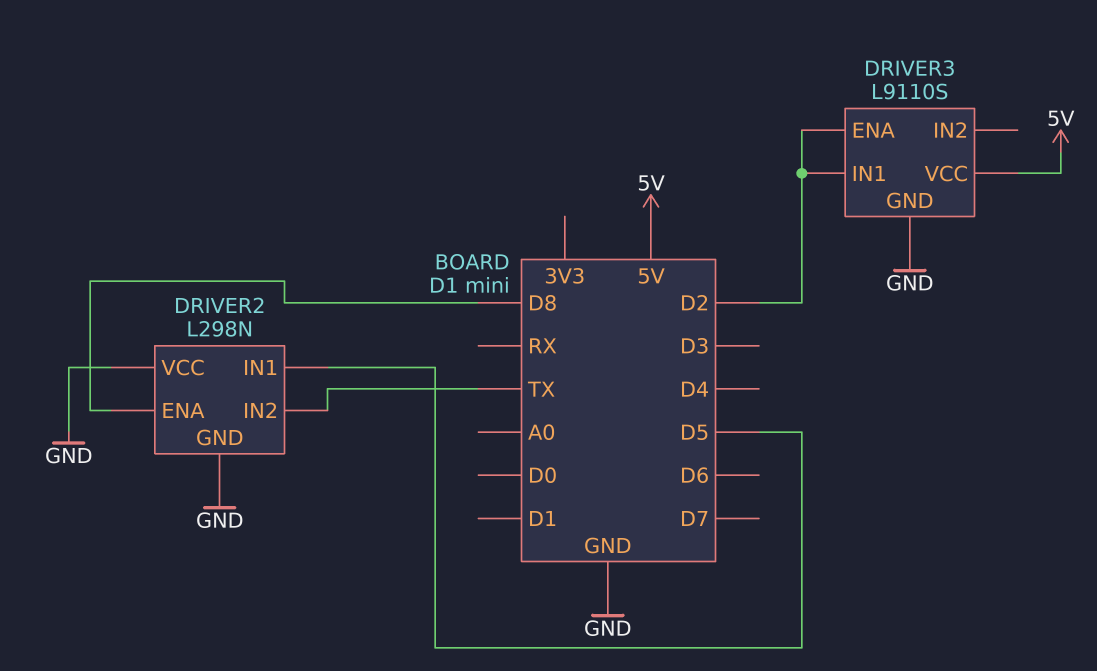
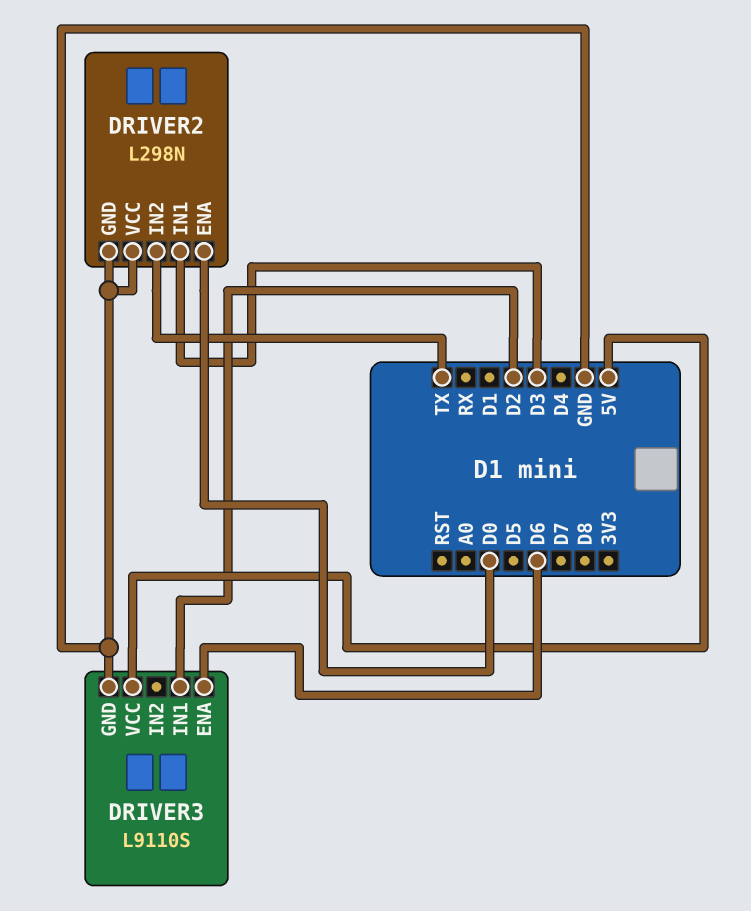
DRIVER2 pin ENA: D8 -> D0
DRIVER2 pin IN1: D5 -> D3
DRIVER3 pin ENA: D2 -> D6

